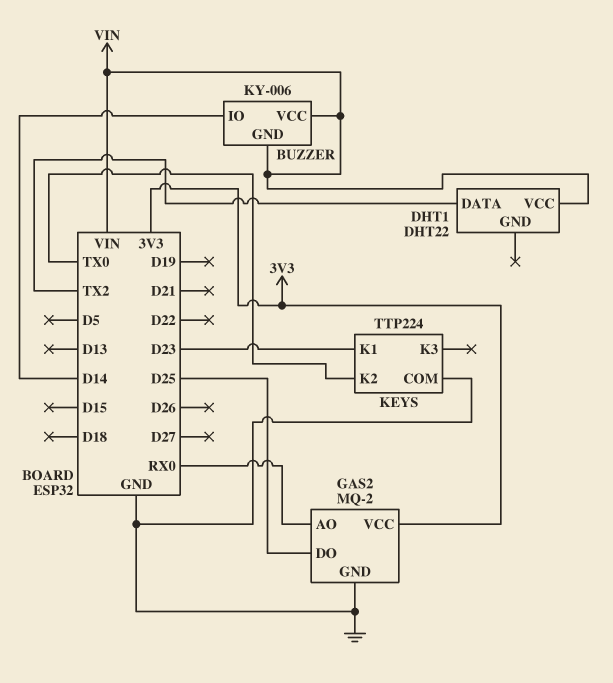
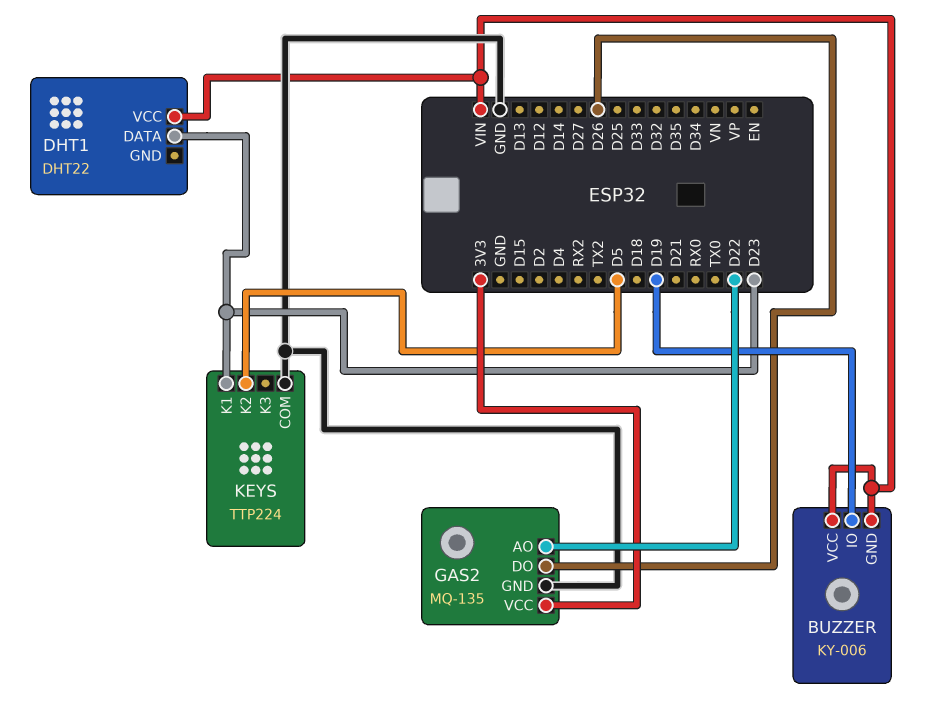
BUZZER pin IO: D14 -> D19
DHT1 pin DATA: TX2 -> D23
GAS2: MQ-2 -> MQ-135
GAS2 pin AO: RX0 -> D22
GAS2 pin DO: D25 -> D26
KEYS pin K2: TX0 -> D5

